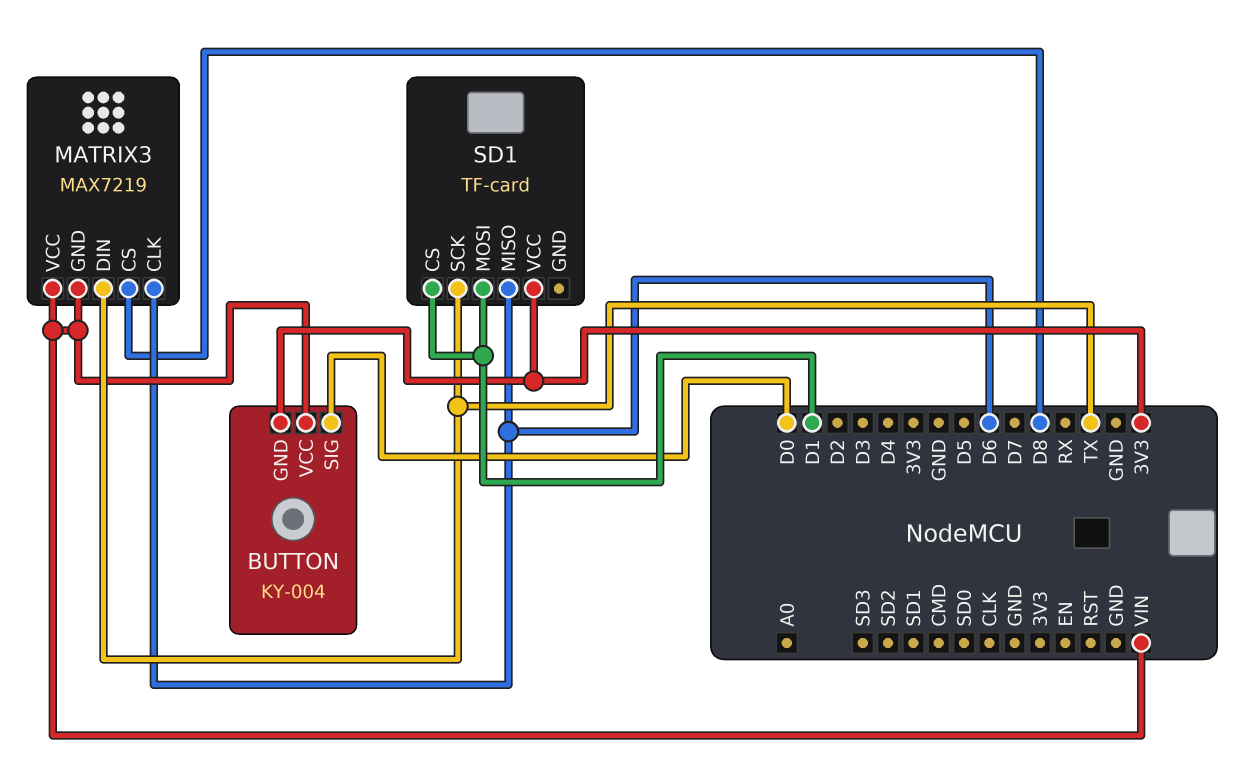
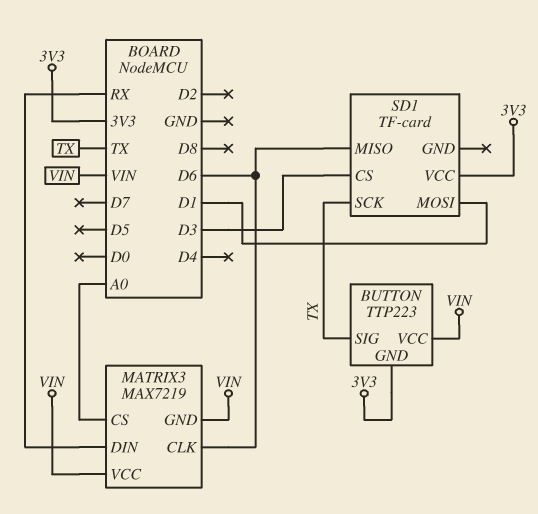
BUTTON: KY-004 -> TTP223
BUTTON pin SIG: D0 -> TX
MATRIX3 pin CS: D8 -> A0
MATRIX3 pin DIN: TX -> RX
SD1 pin CS: D1 -> D3

